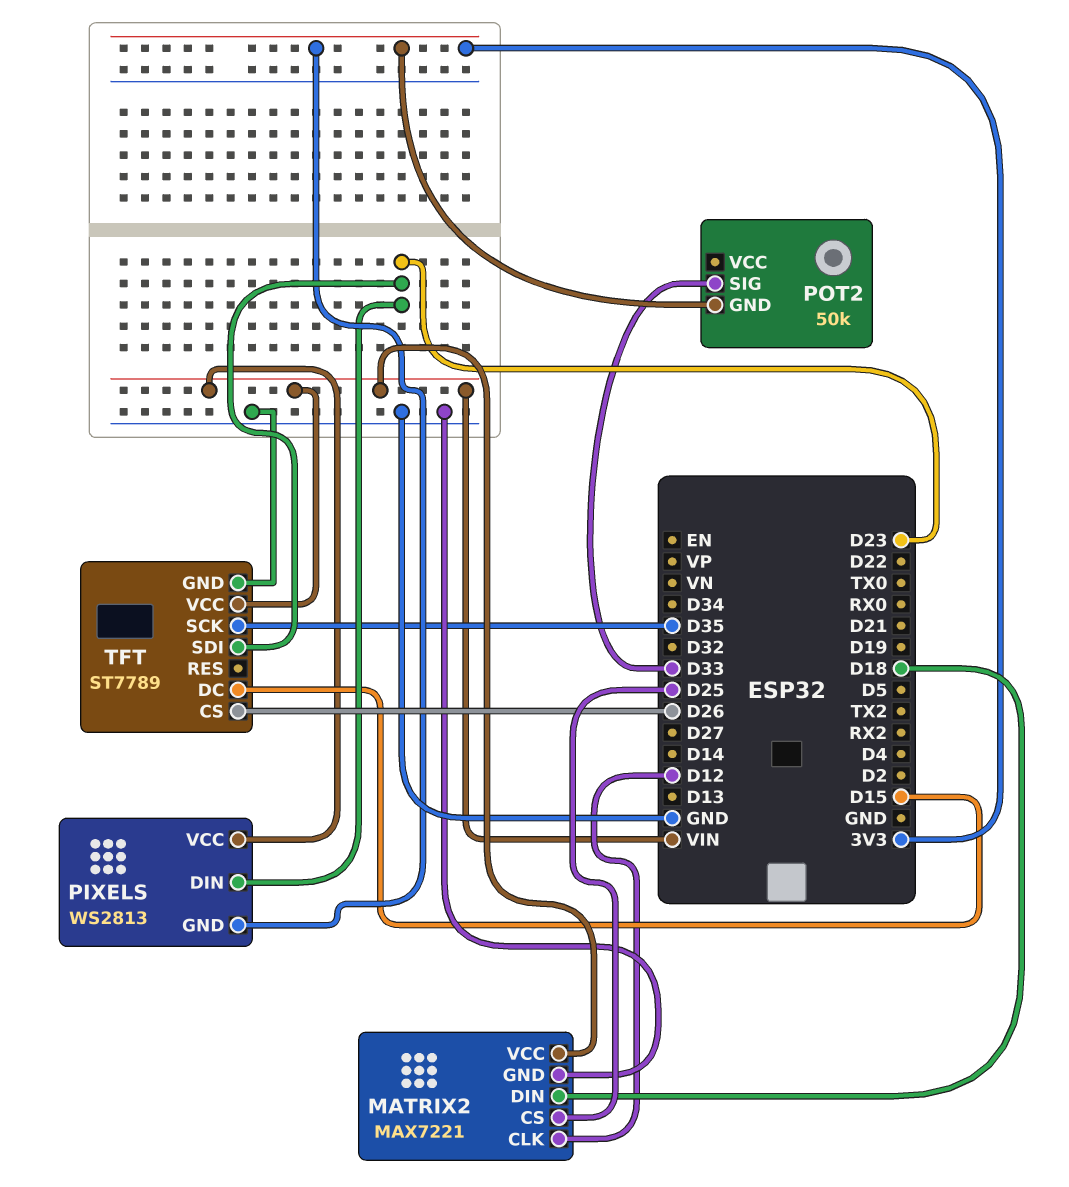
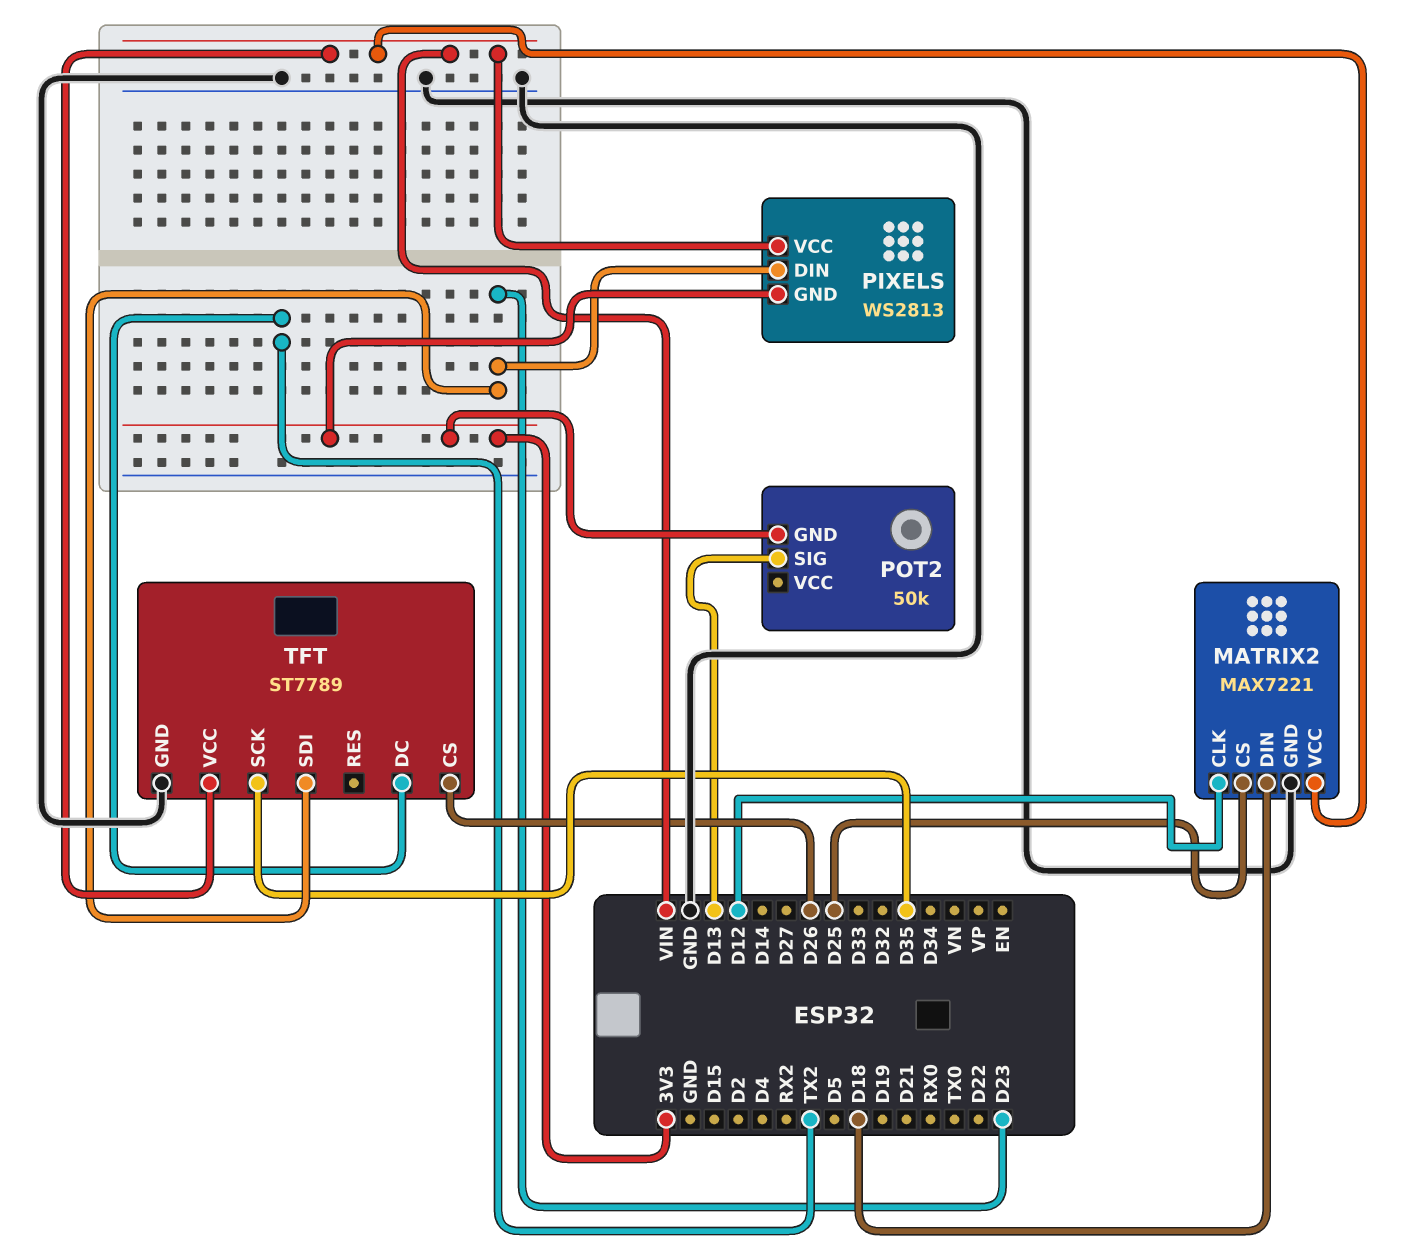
POT2 pin SIG: D33 -> D13
TFT pin DC: D15 -> TX2

